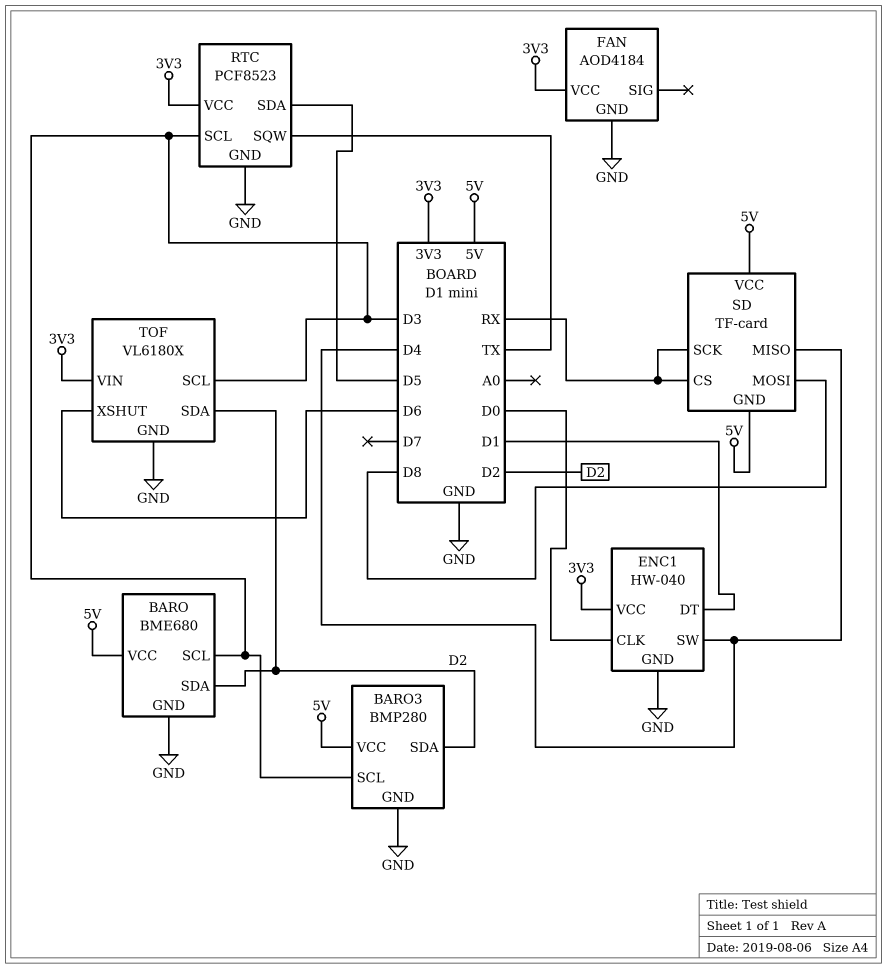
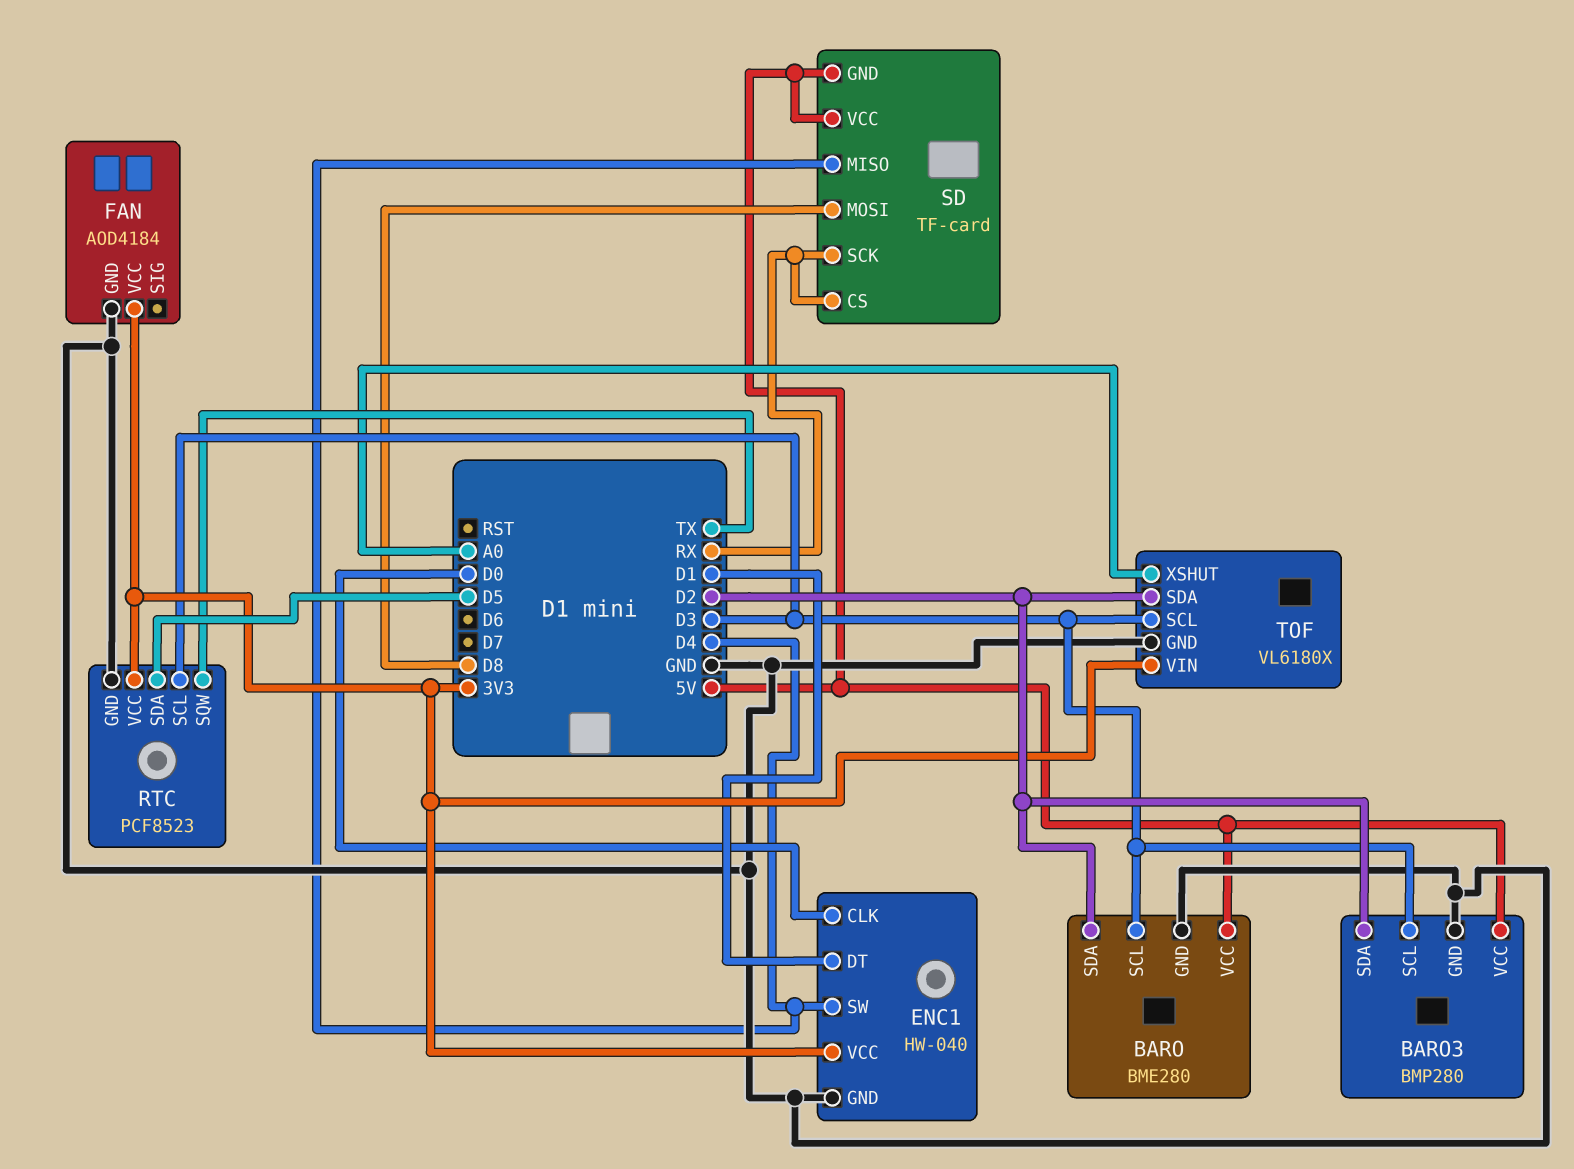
BARO: BME680 -> BME280
TOF pin XSHUT: D6 -> A0

